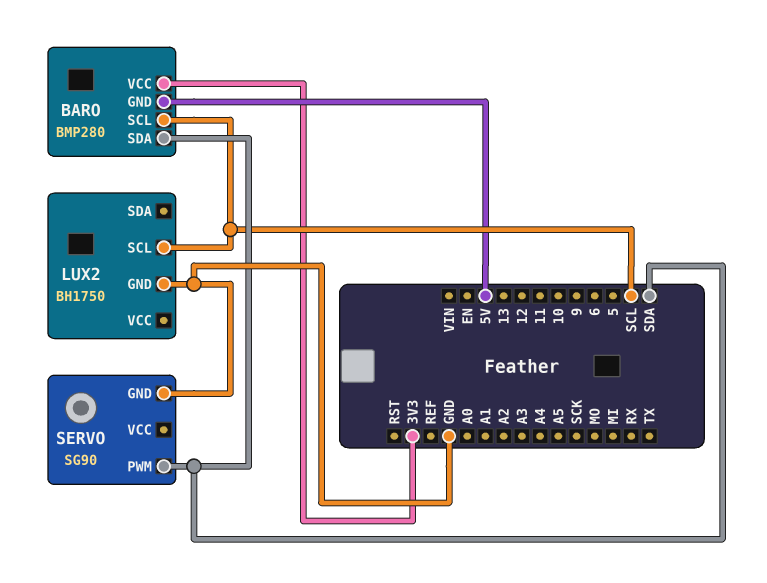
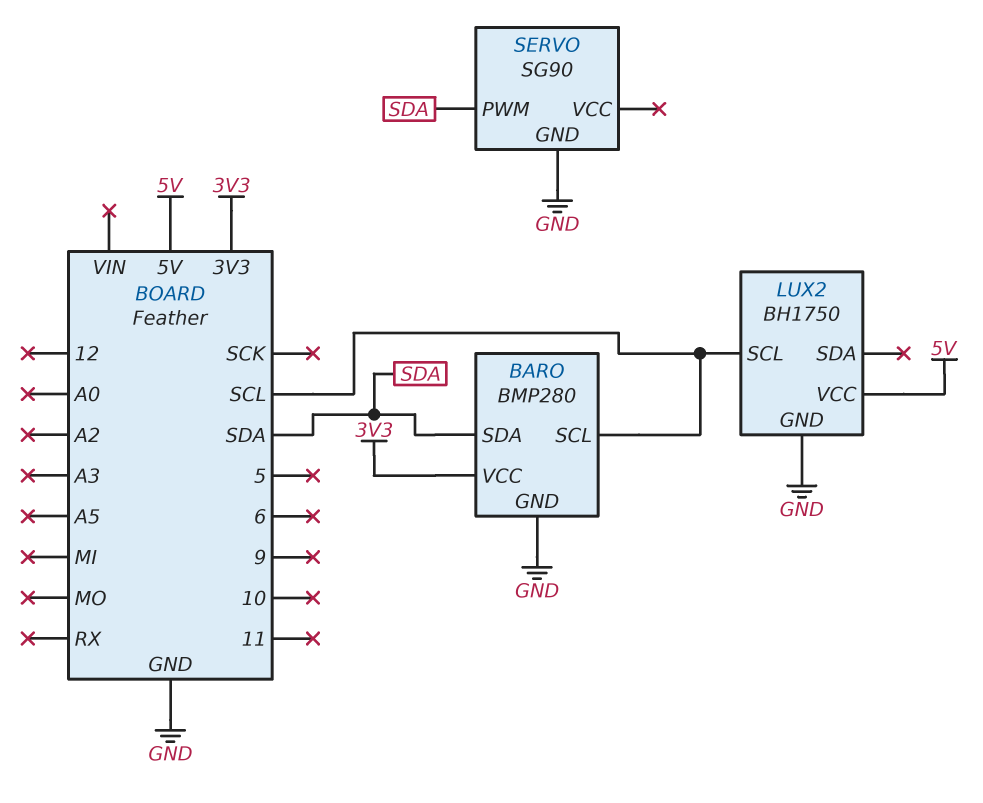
BARO pin GND: 5V -> GND
LUX2 pin VCC: none -> 5V

